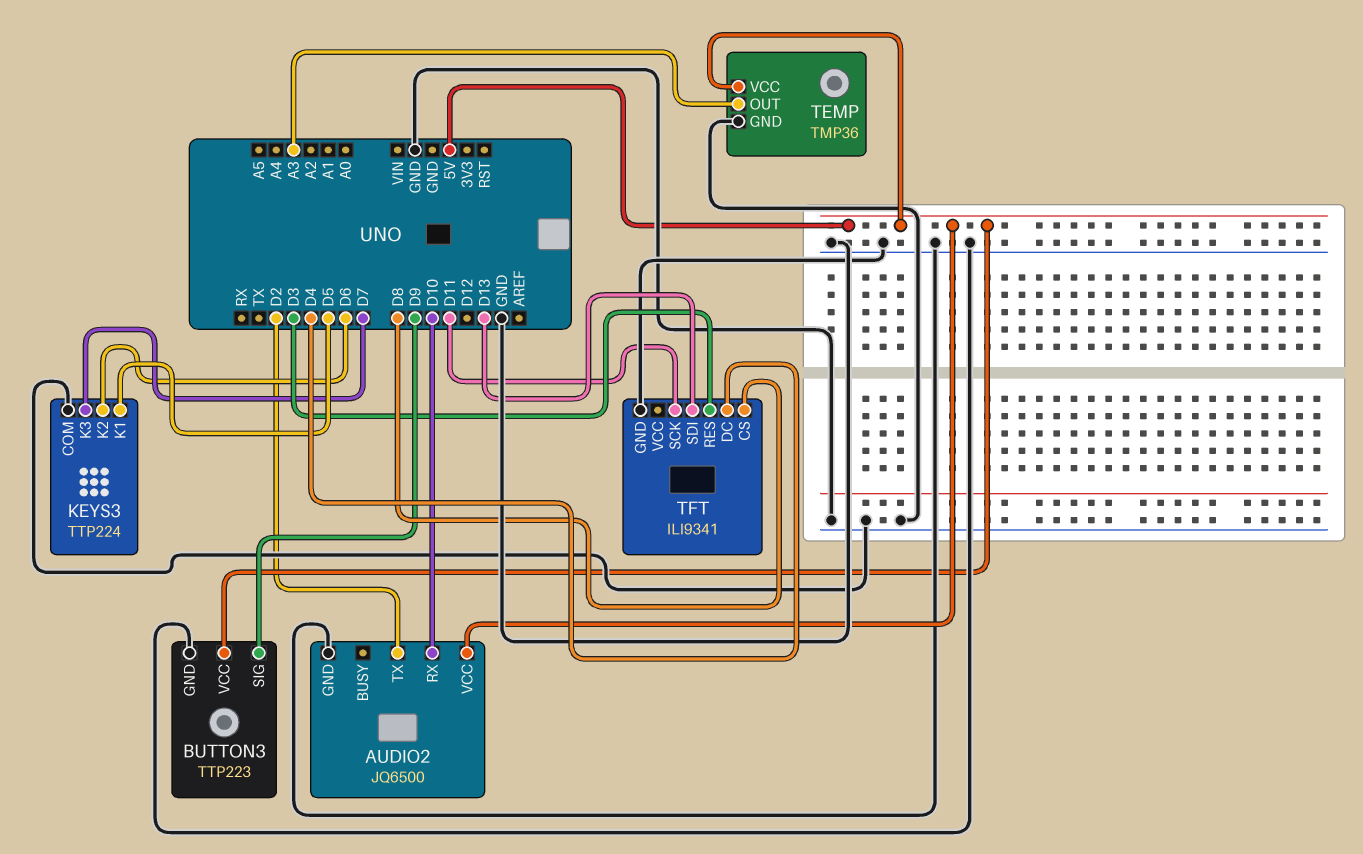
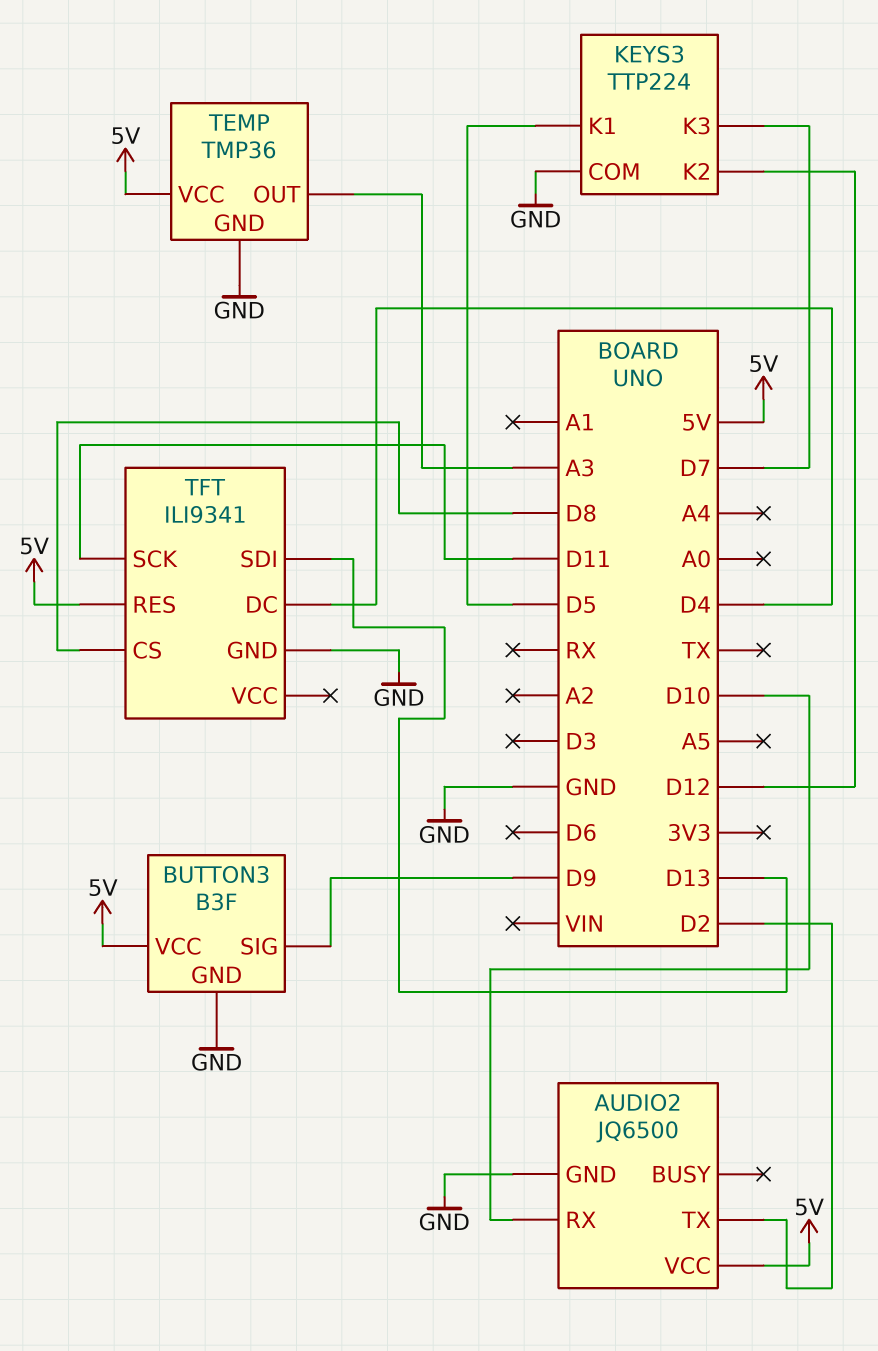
BUTTON3: TTP223 -> B3F
KEYS3 pin K2: D6 -> D12
TFT pin RES: D3 -> 5V

